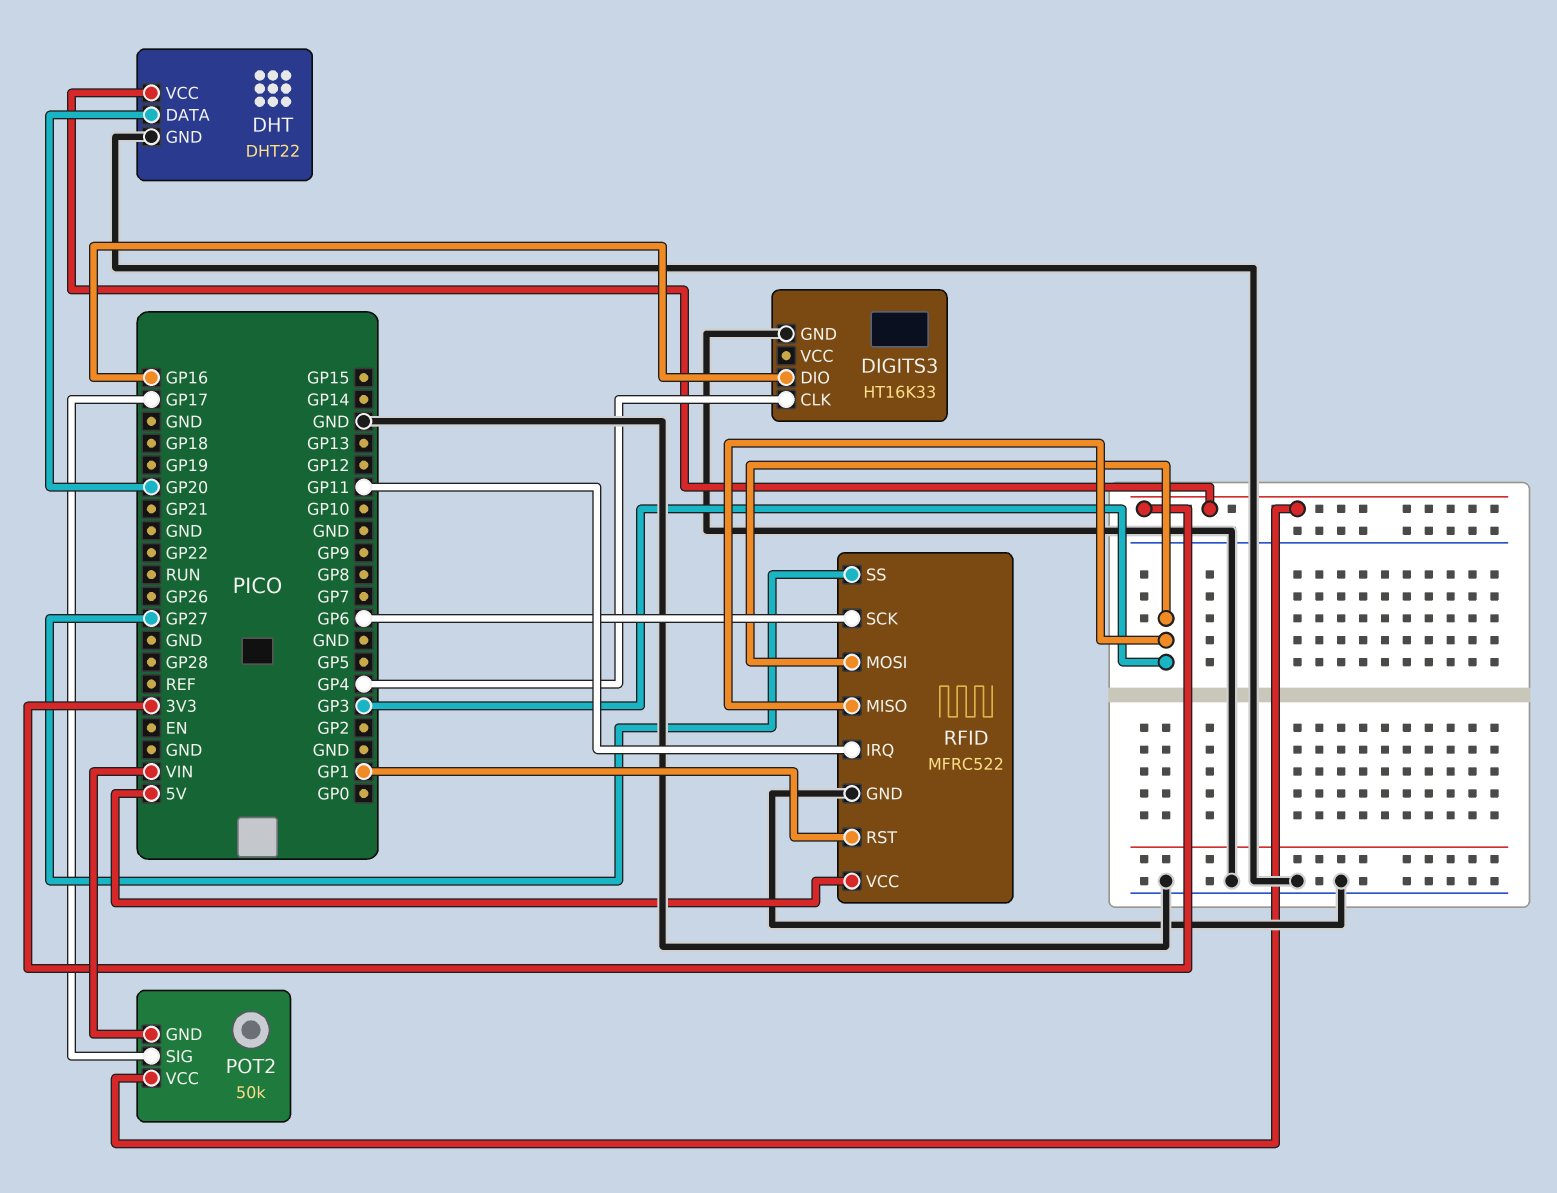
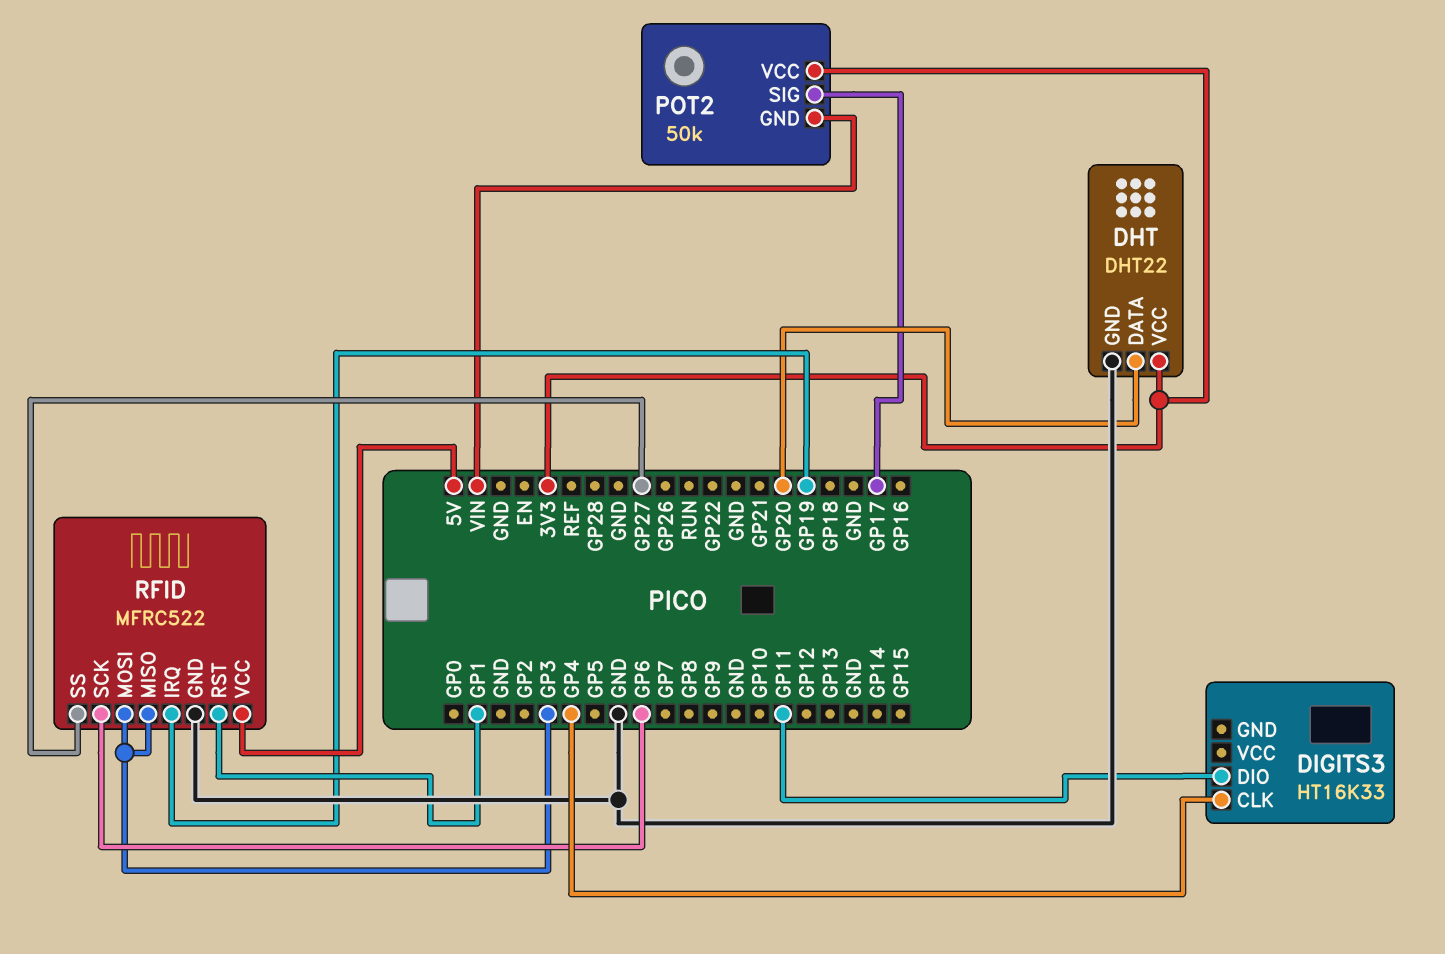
DIGITS3 pin DIO: GP16 -> GP11
DIGITS3 pin GND: GND -> none
RFID pin IRQ: GP11 -> GP19

